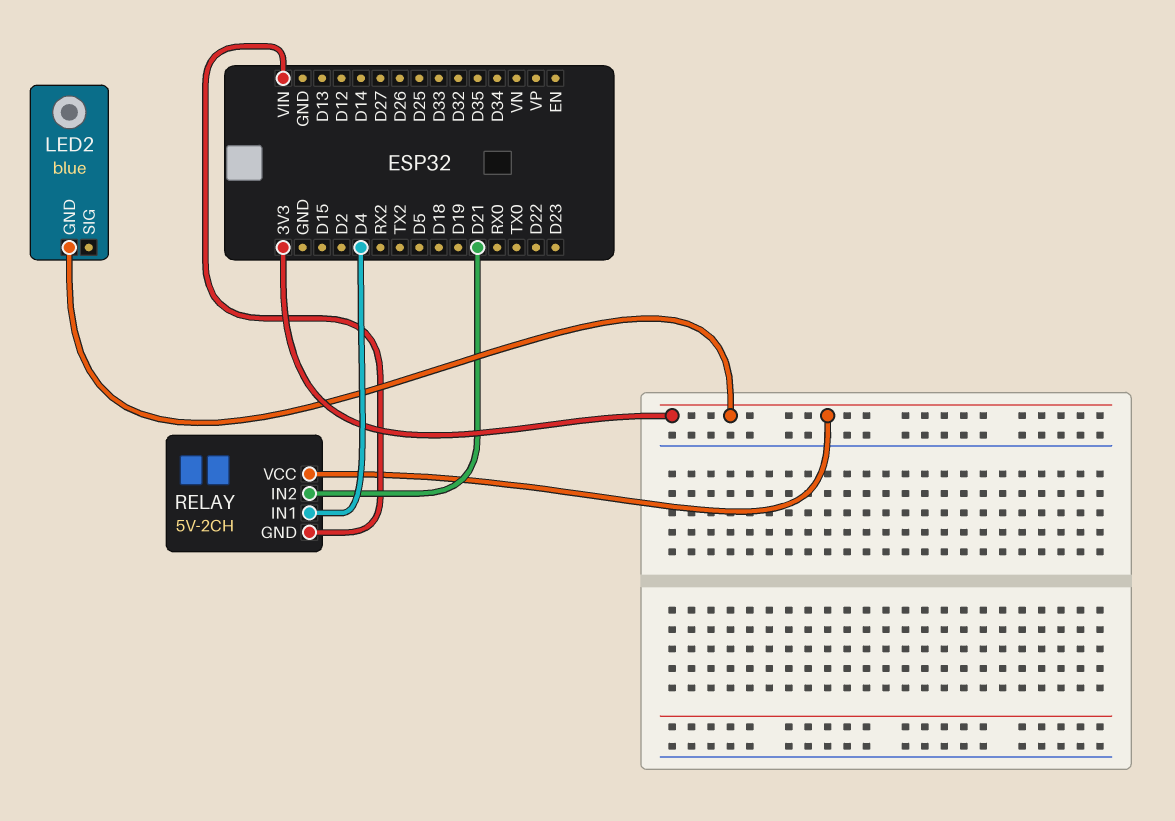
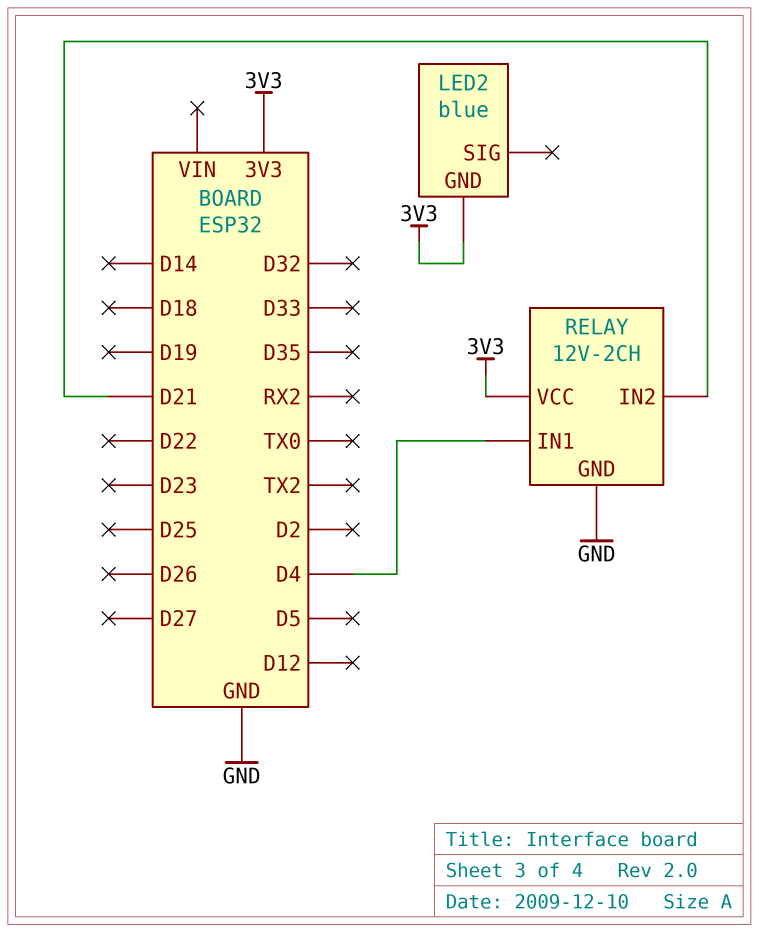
RELAY: 5V-2CH -> 12V-2CH
RELAY pin GND: VIN -> GND

